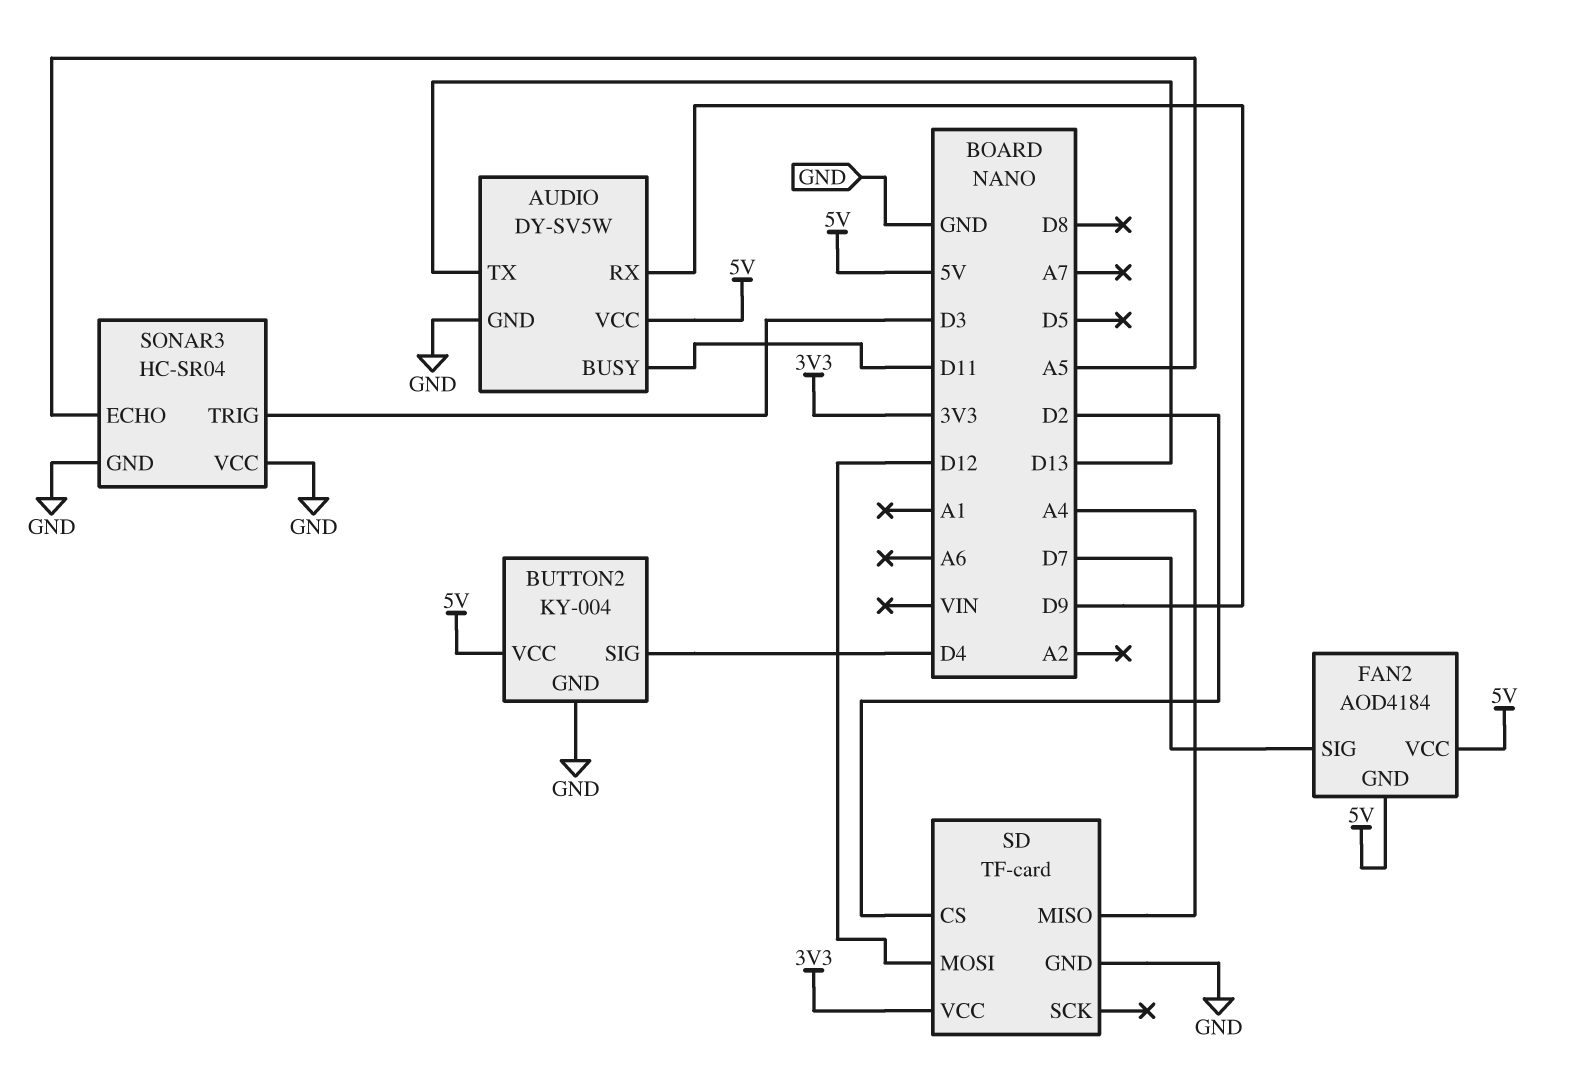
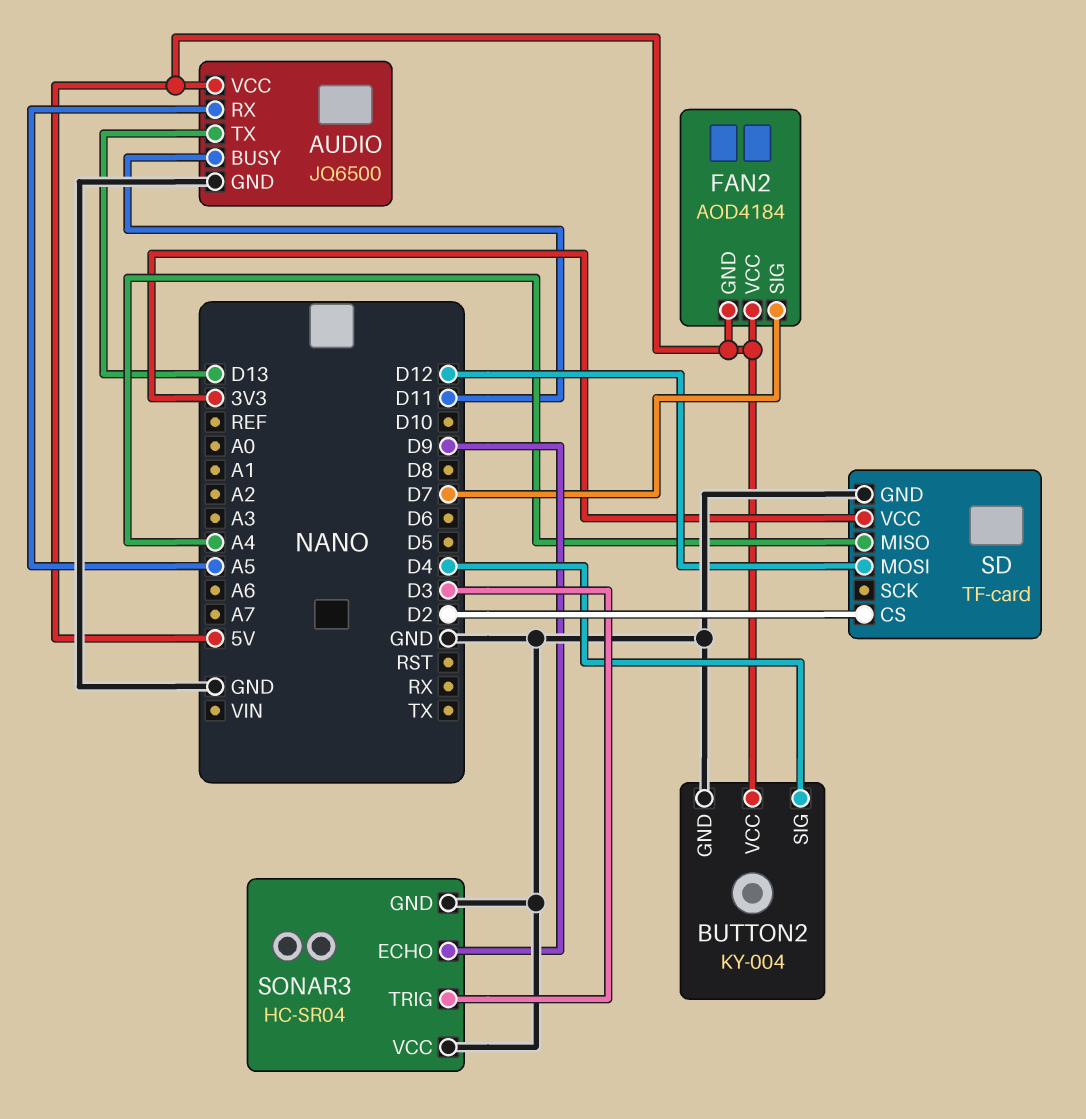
AUDIO: DY-SV5W -> JQ6500
AUDIO pin RX: D9 -> A5
SONAR3 pin ECHO: A5 -> D9

